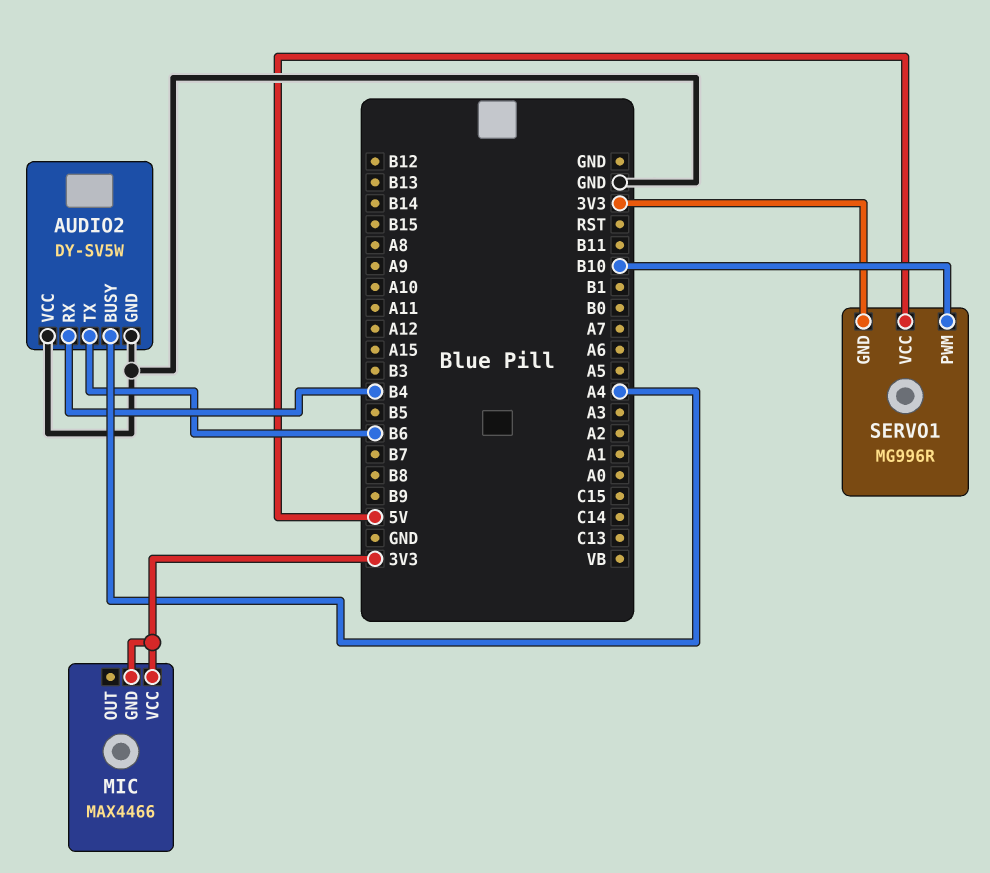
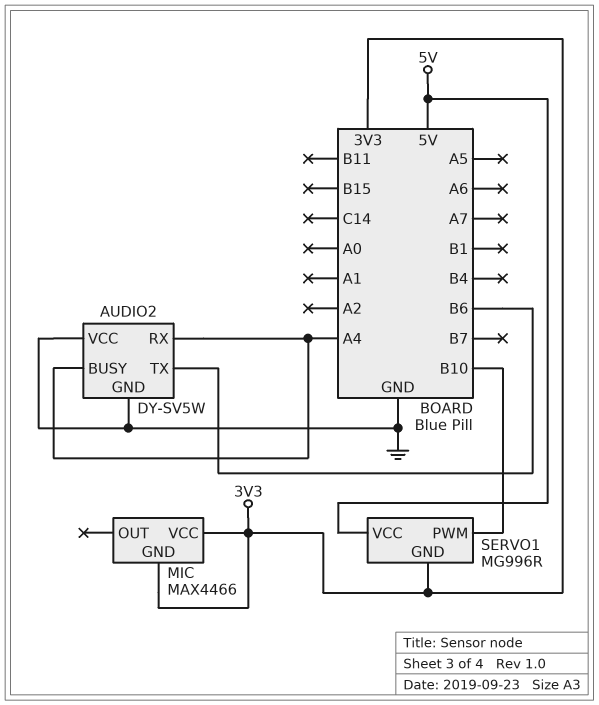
AUDIO2 pin RX: B4 -> A4

